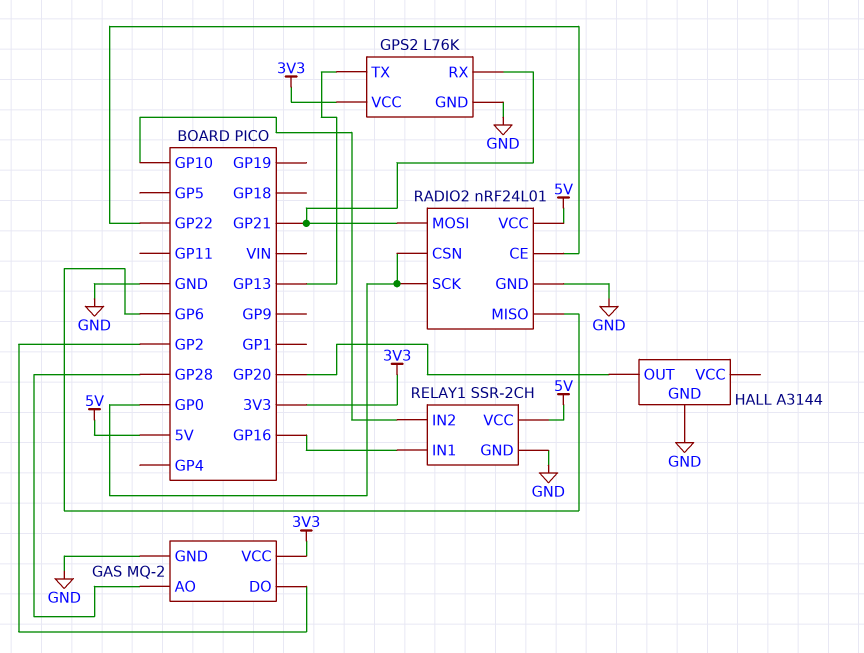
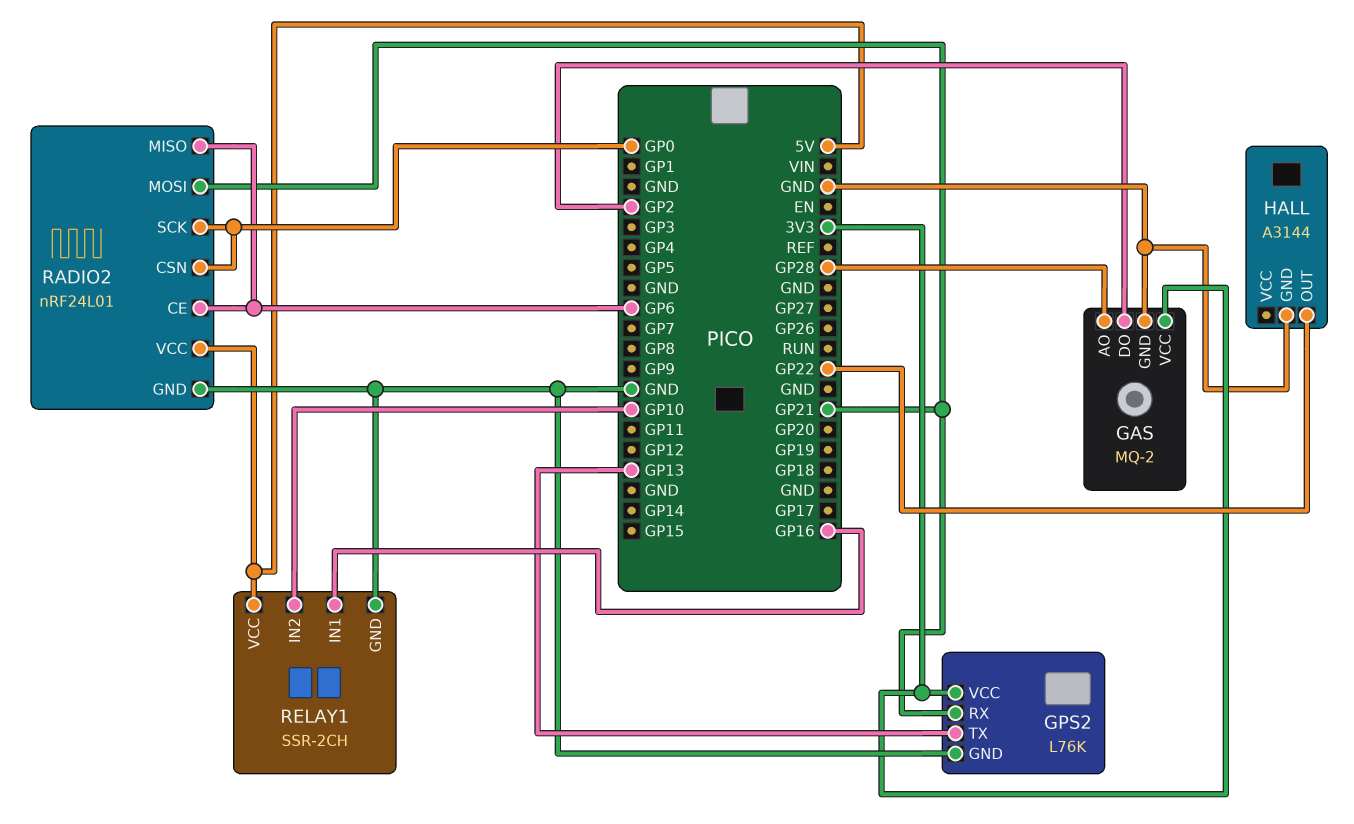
HALL pin OUT: GP20 -> GP22
RADIO2 pin CE: GP22 -> GP6

